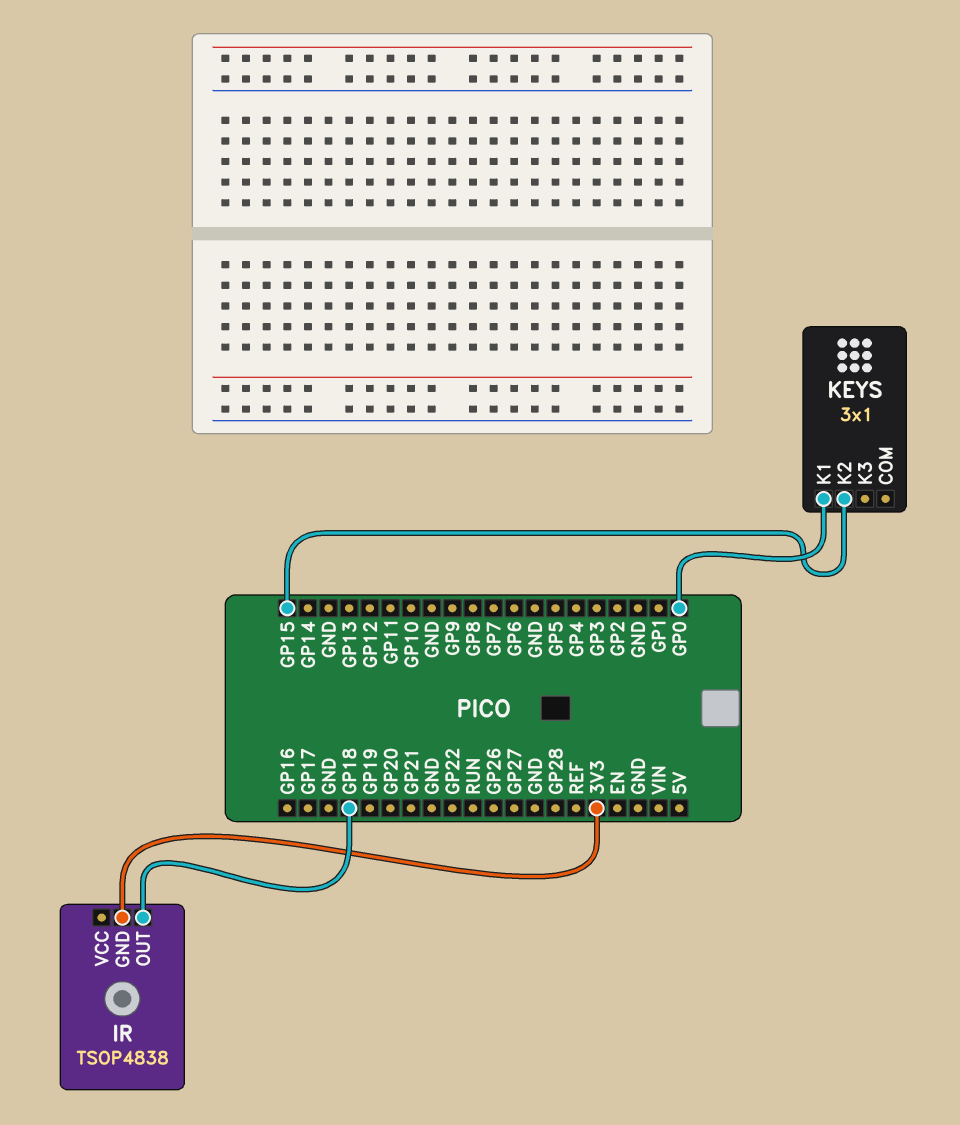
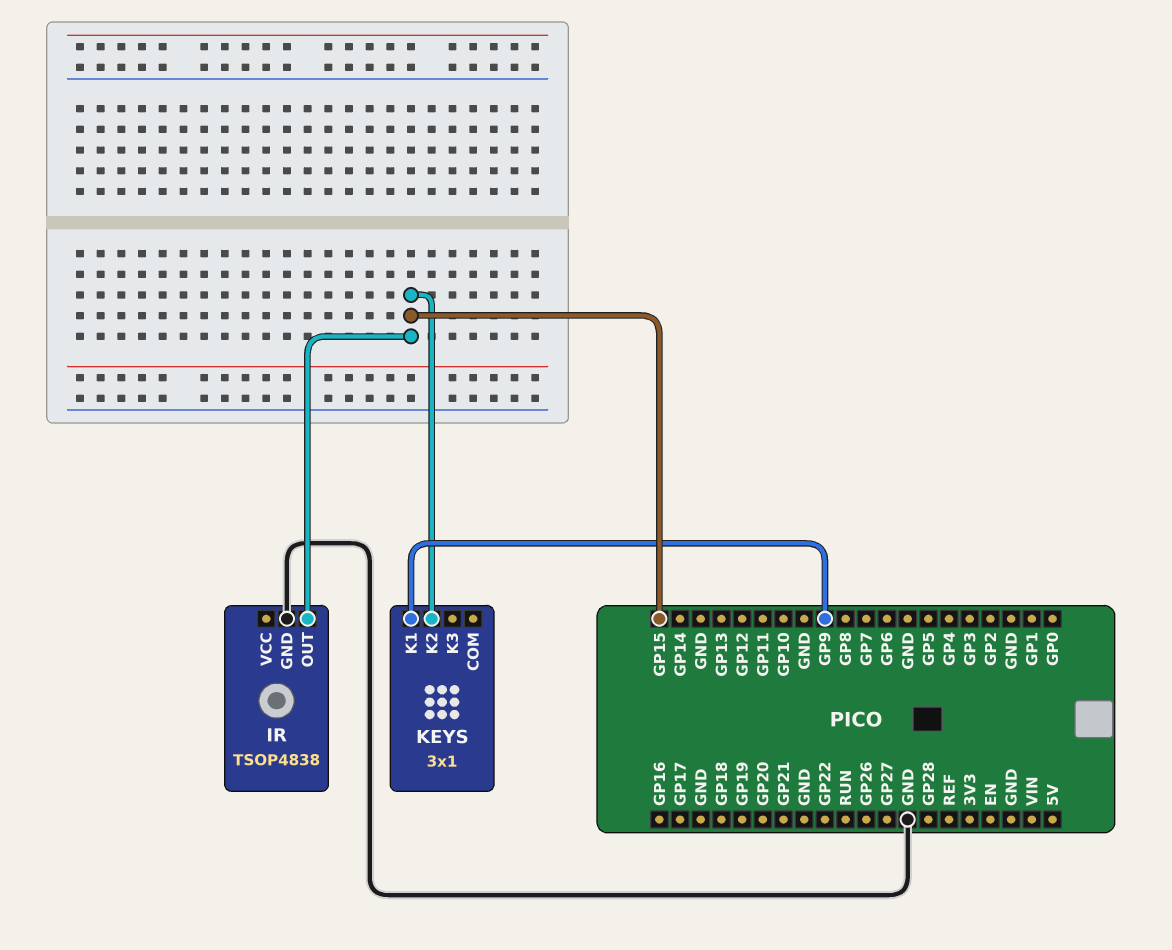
IR pin GND: 3V3 -> GND
IR pin OUT: GP18 -> GP15
KEYS pin K1: GP0 -> GP9

